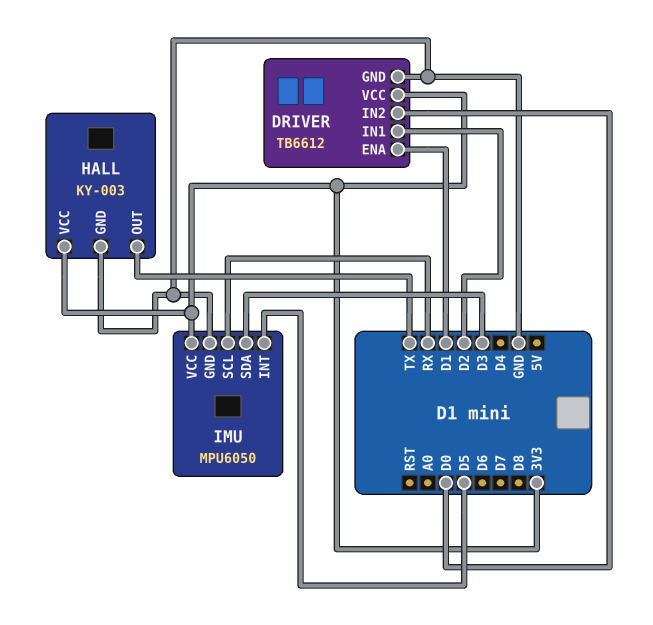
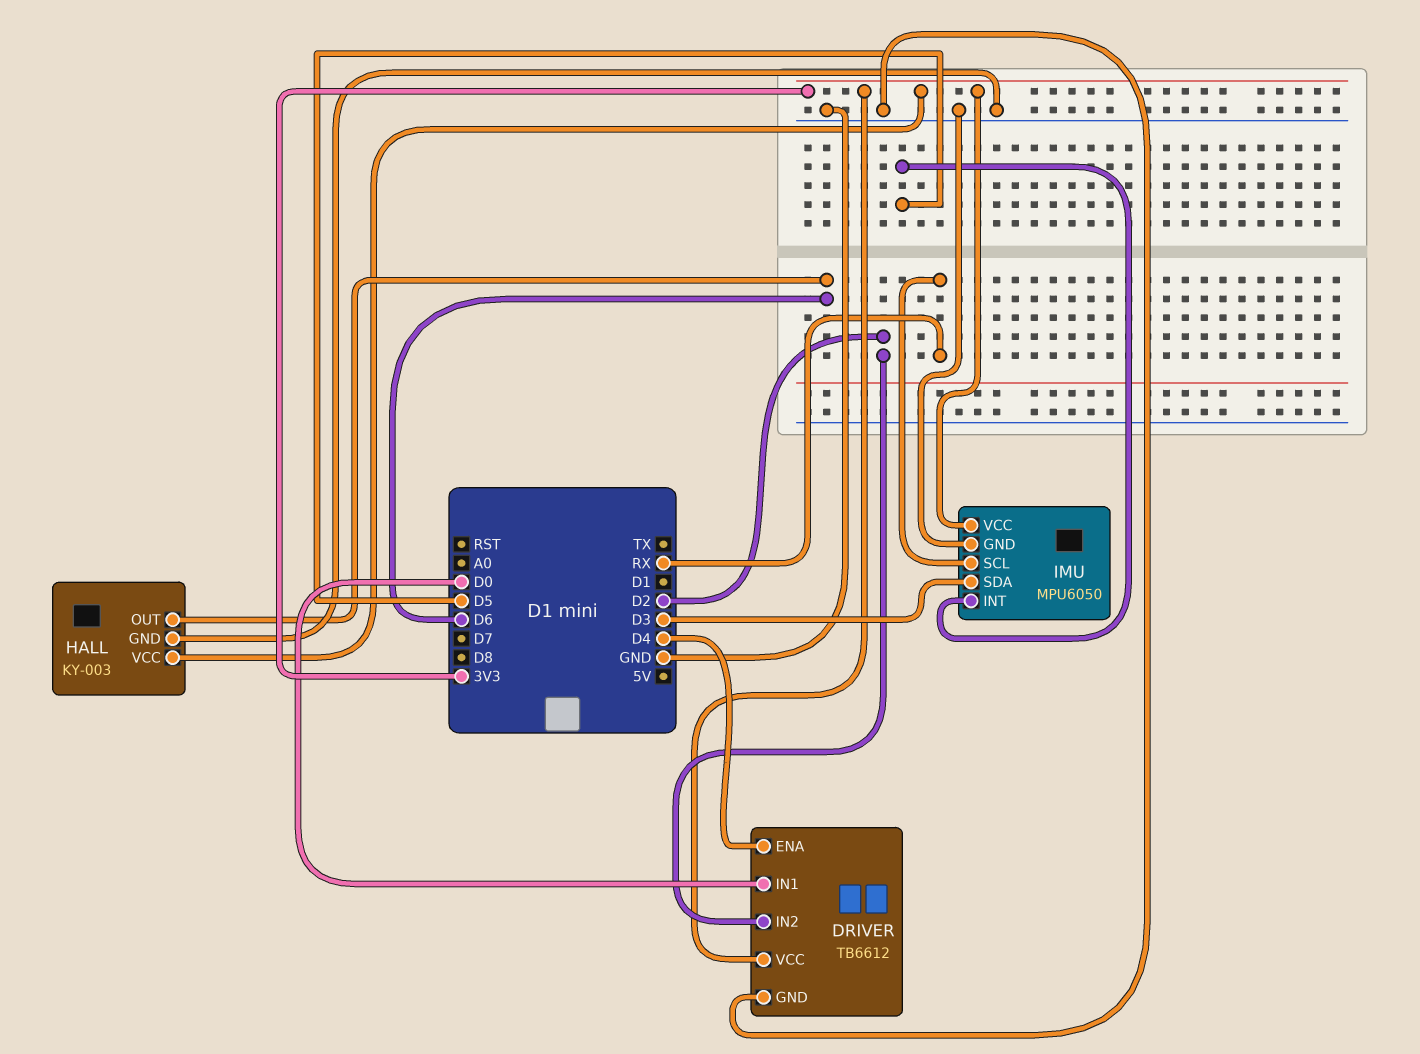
DRIVER pin ENA: D1 -> D4
DRIVER pin IN1: D2 -> D0
DRIVER pin IN2: D0 -> D2
HALL pin OUT: TX -> D6

